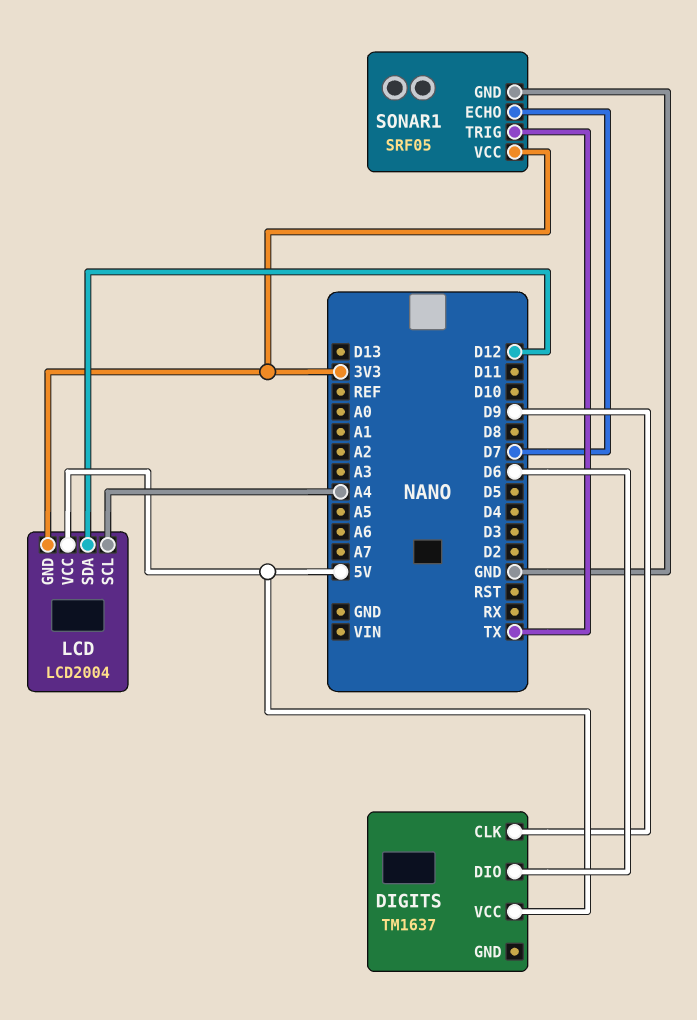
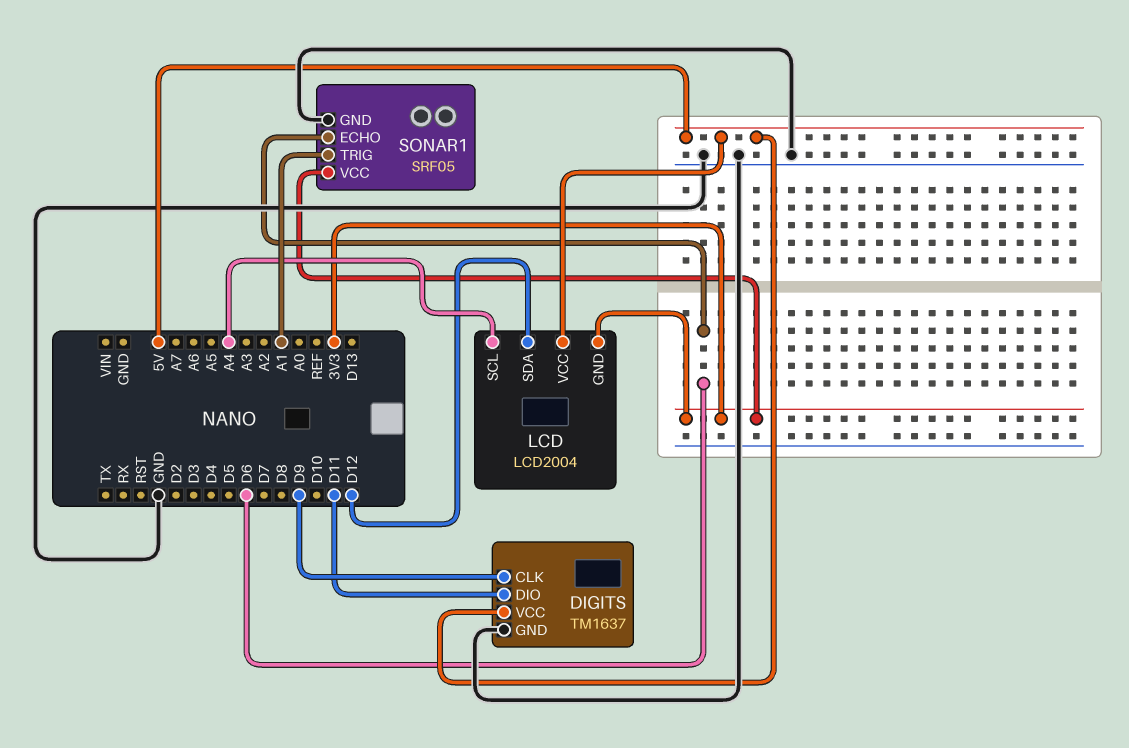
DIGITS pin DIO: D6 -> D11
DIGITS pin GND: none -> GND
SONAR1 pin ECHO: D7 -> D6
SONAR1 pin TRIG: TX -> A1

